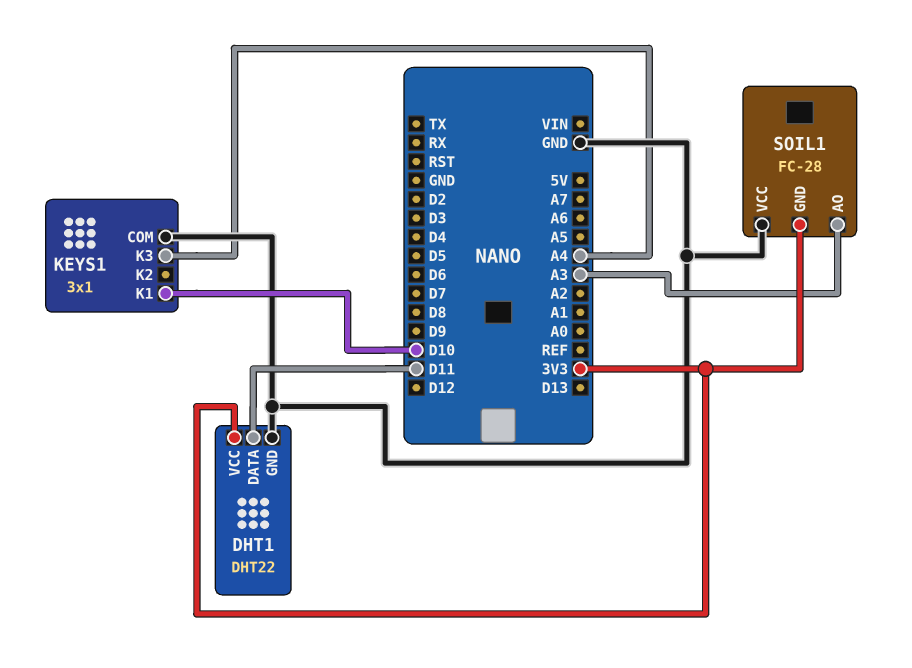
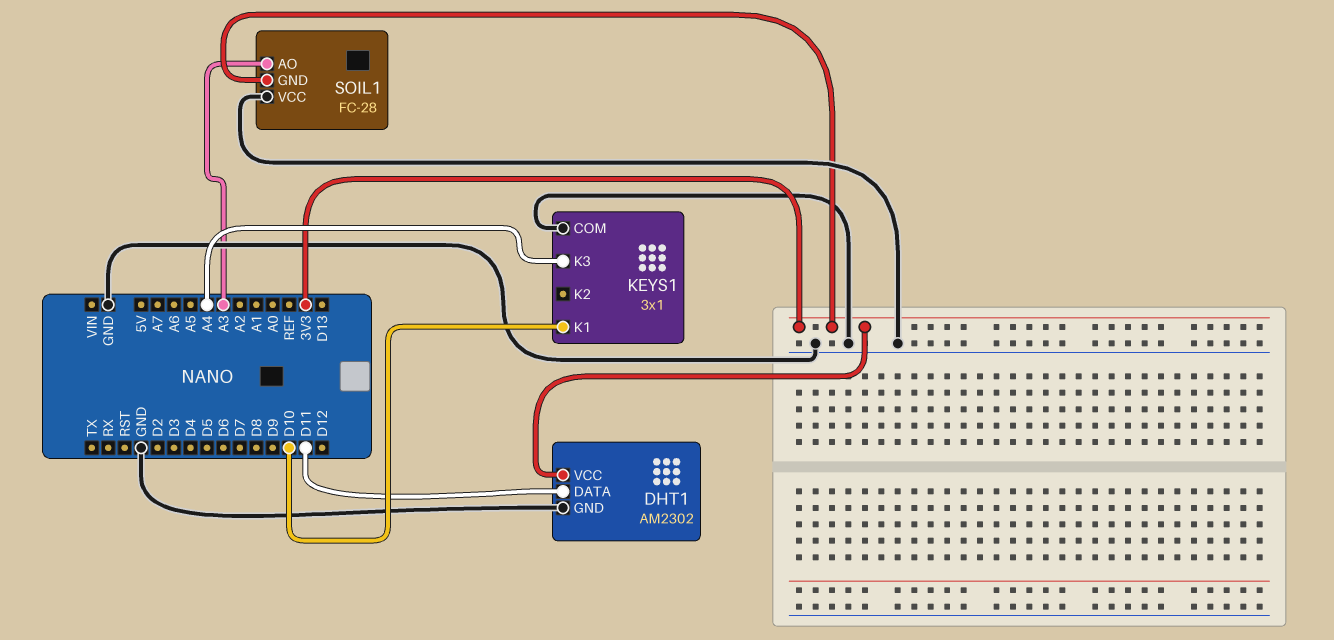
DHT1: DHT22 -> AM2302

